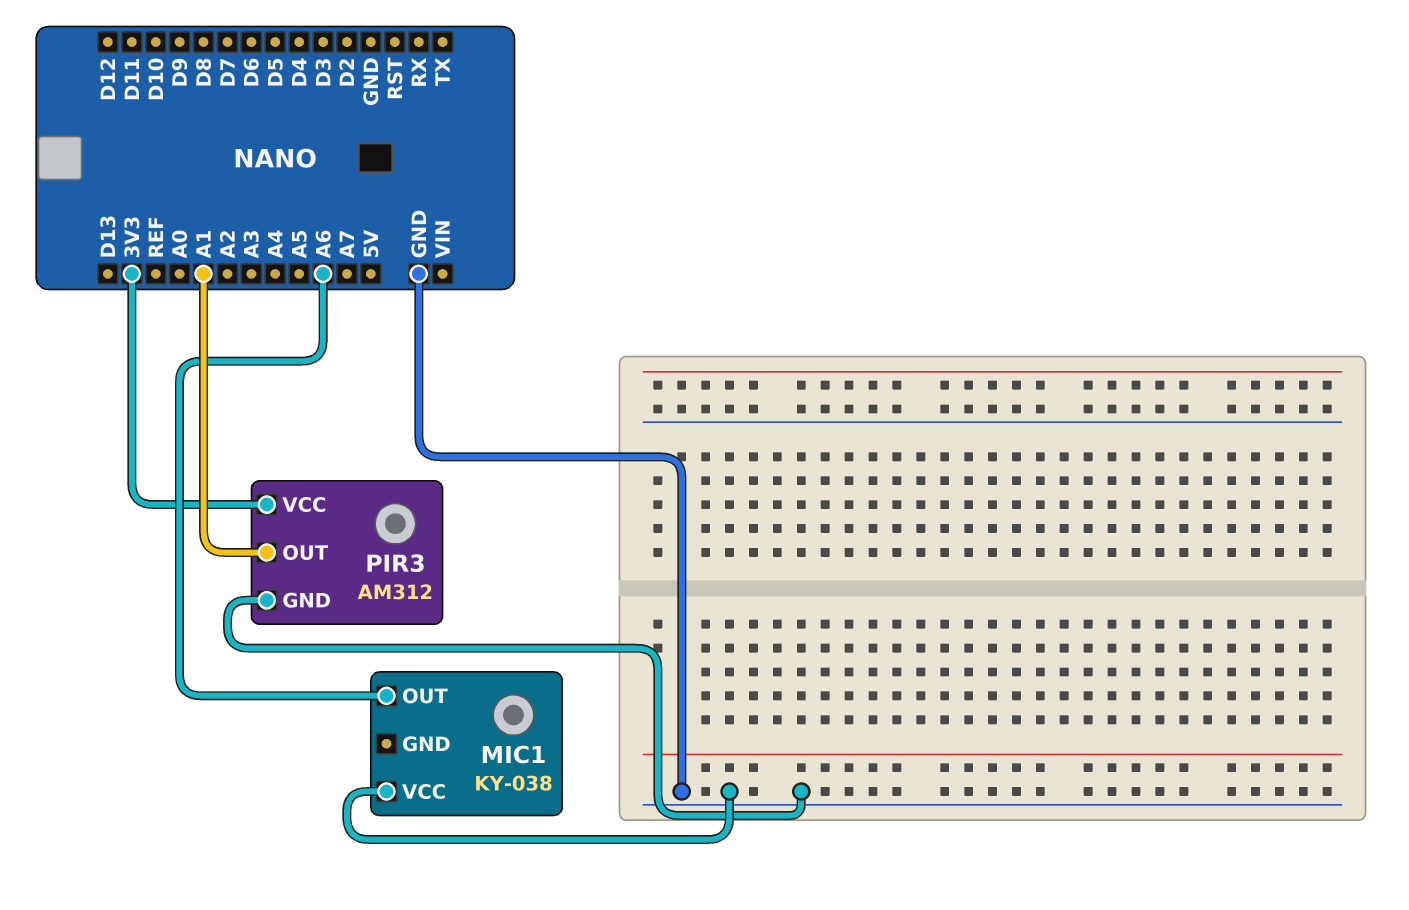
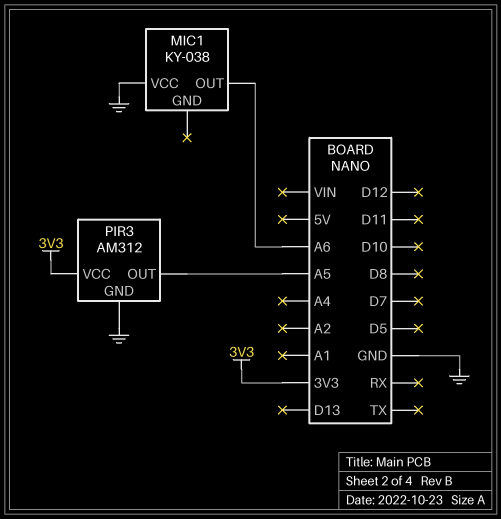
PIR3 pin OUT: A1 -> A5

